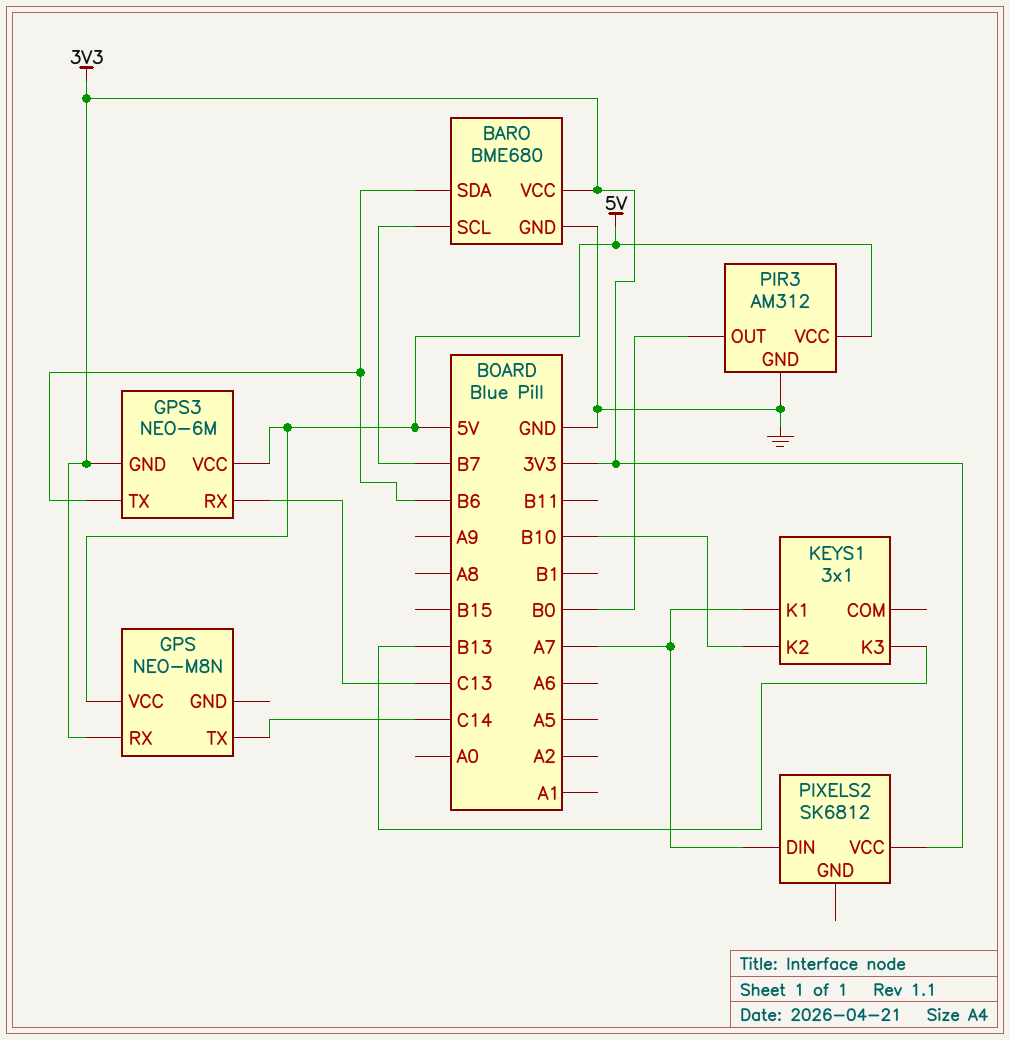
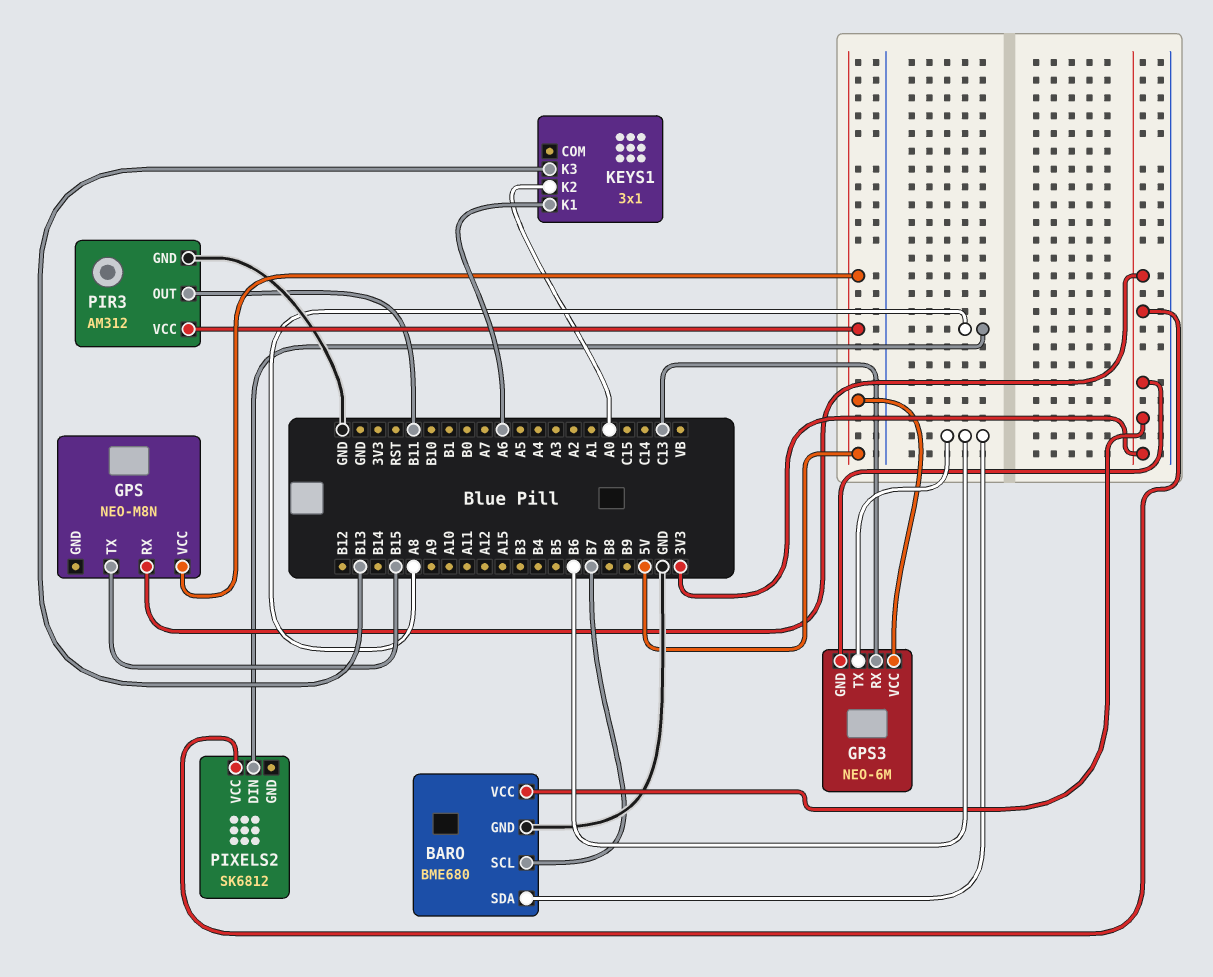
GPS pin TX: C14 -> B15
KEYS1 pin K1: A7 -> A6
KEYS1 pin K2: B10 -> A0
PIR3 pin OUT: B0 -> B11
PIXELS2 pin DIN: A7 -> A8

